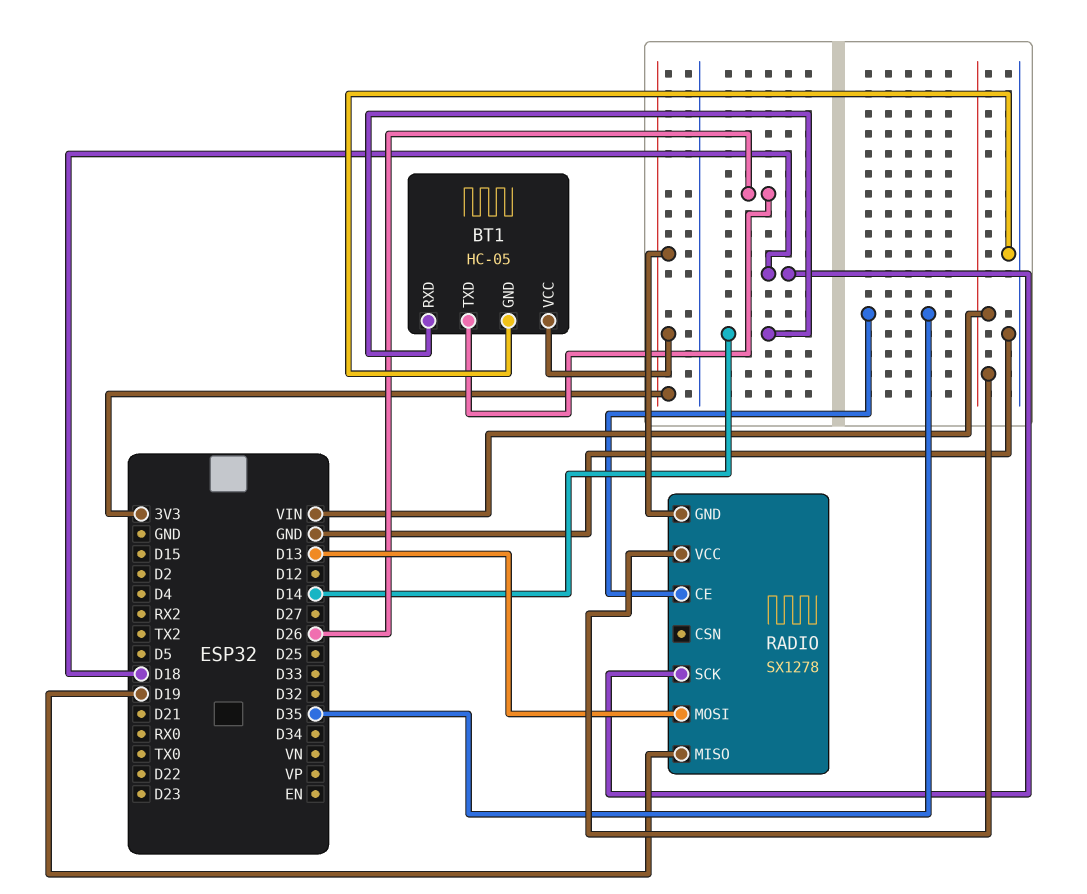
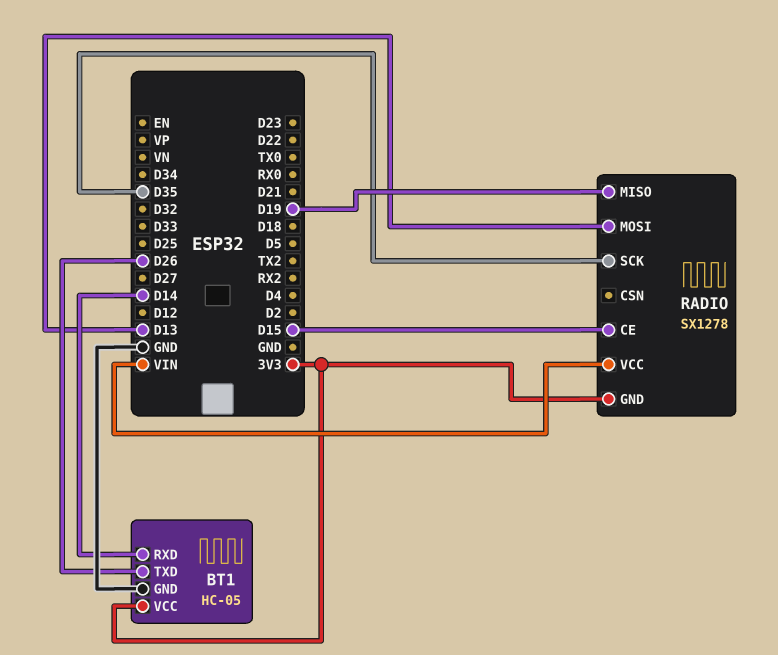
RADIO pin CE: D35 -> D15
RADIO pin SCK: D18 -> D35

